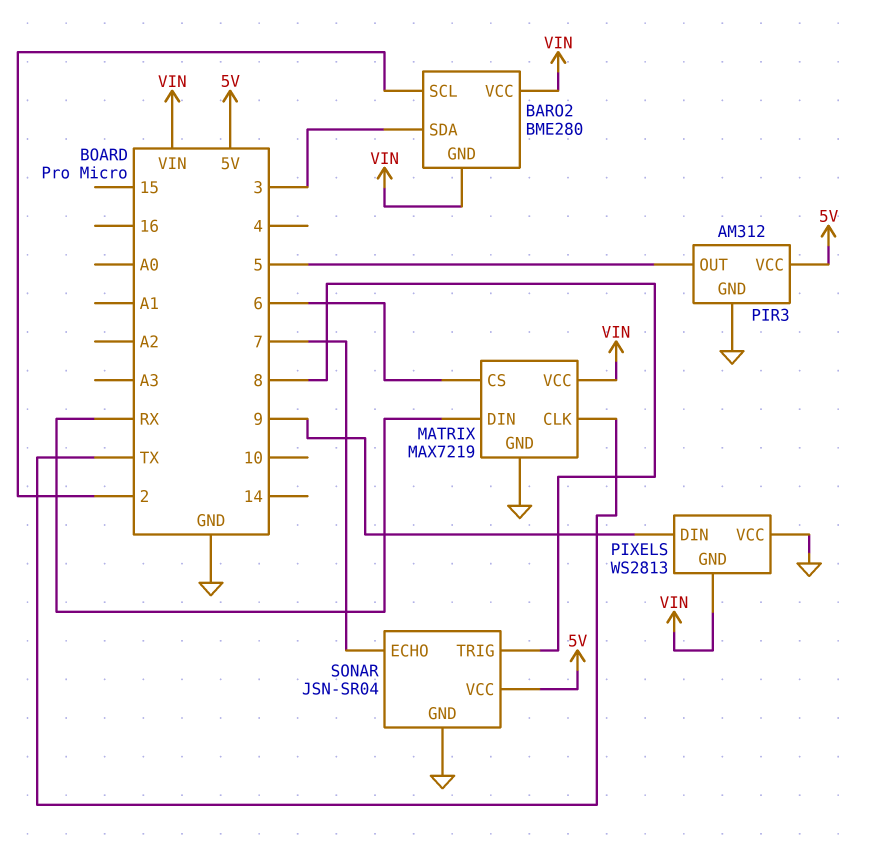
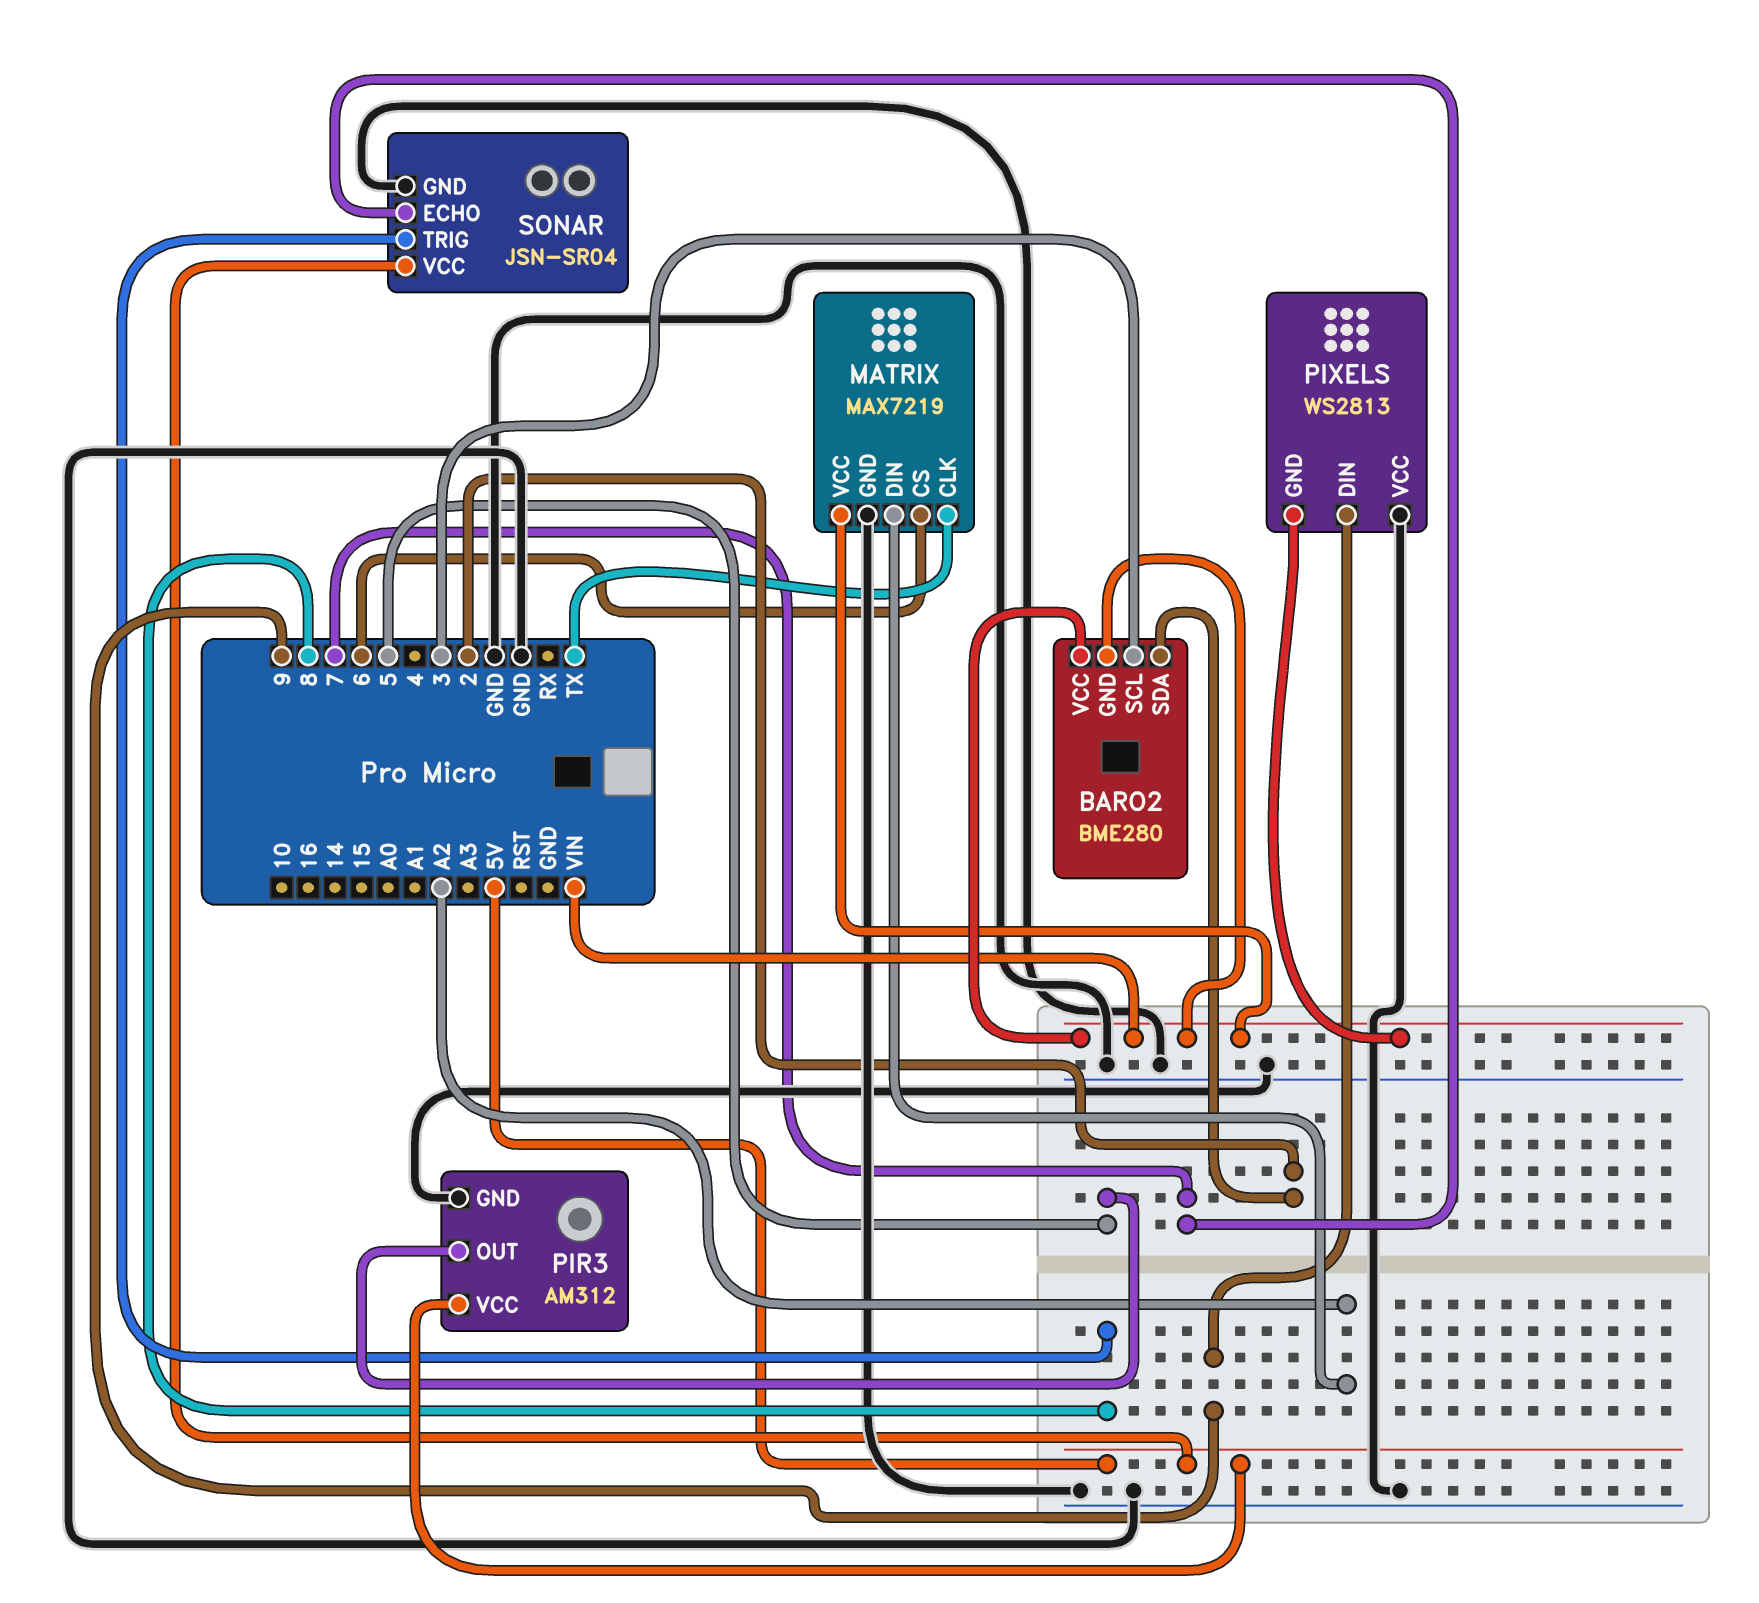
BARO2 pin SCL: 2 -> 3
BARO2 pin SDA: 3 -> 2
MATRIX pin DIN: RX -> A2

